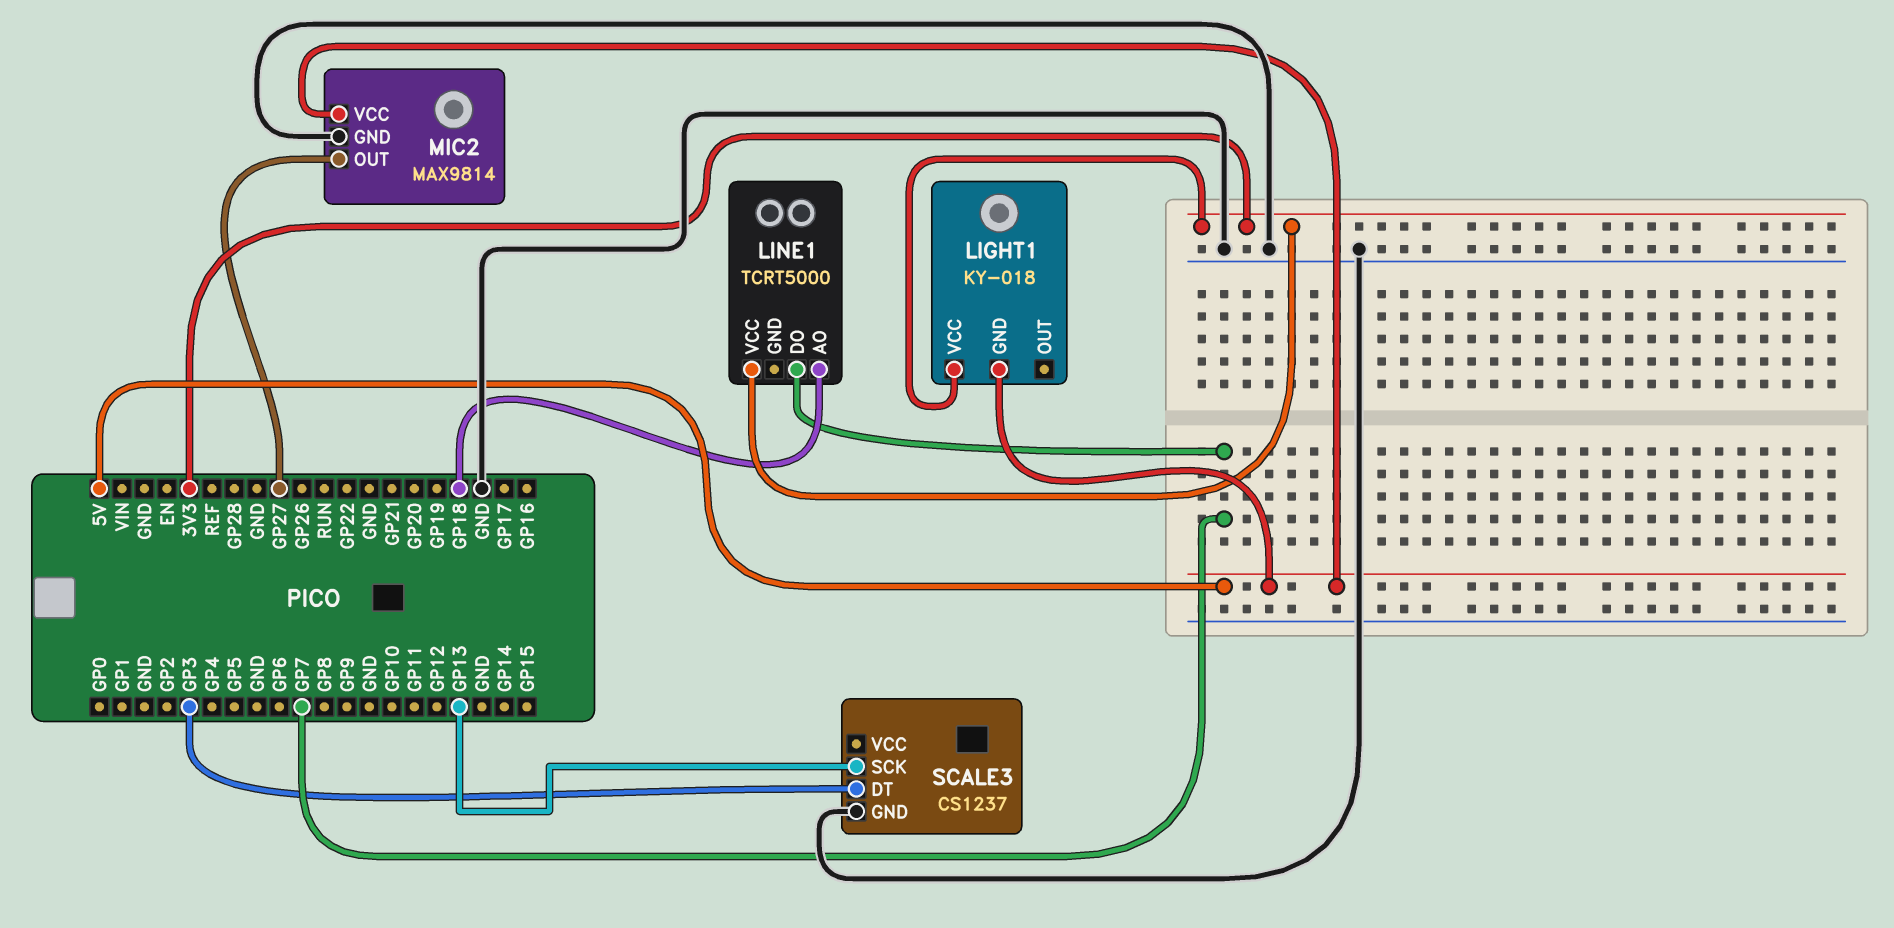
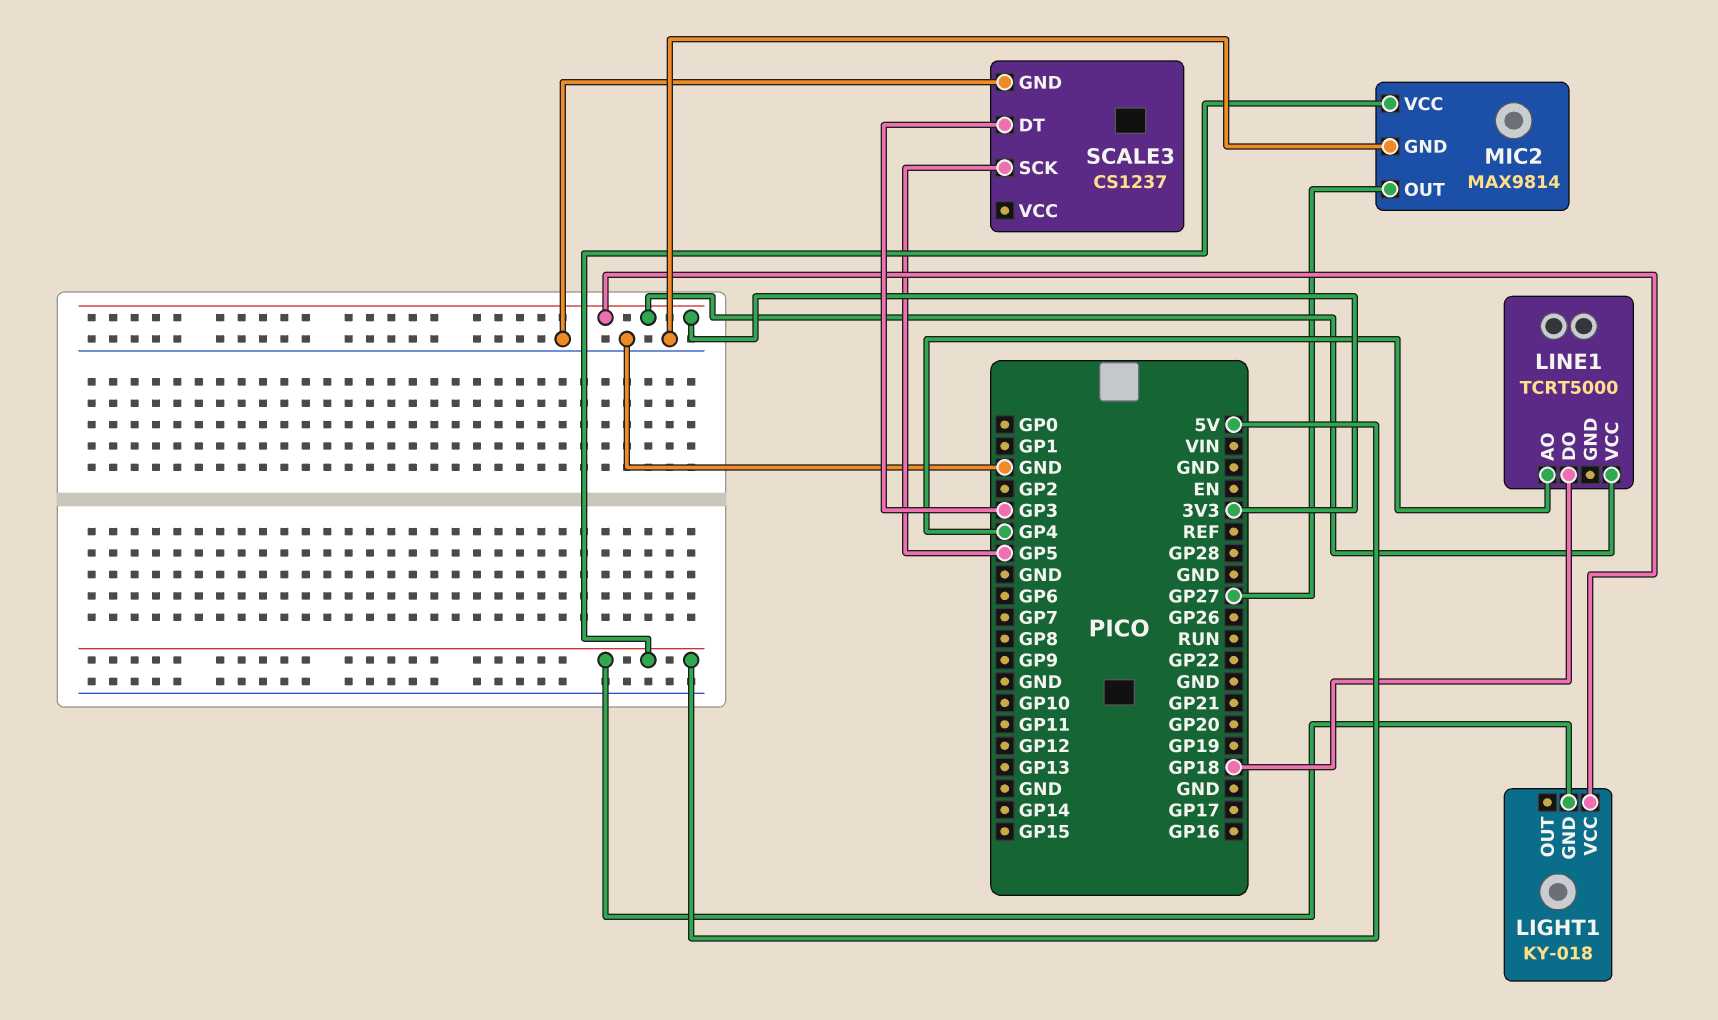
LINE1 pin AO: GP18 -> GP4
LINE1 pin DO: GP7 -> GP18
SCALE3 pin SCK: GP13 -> GP5

